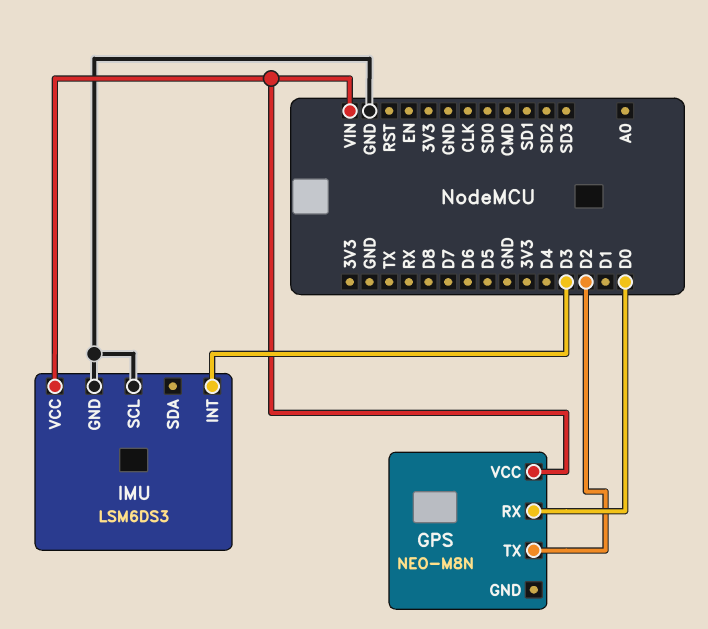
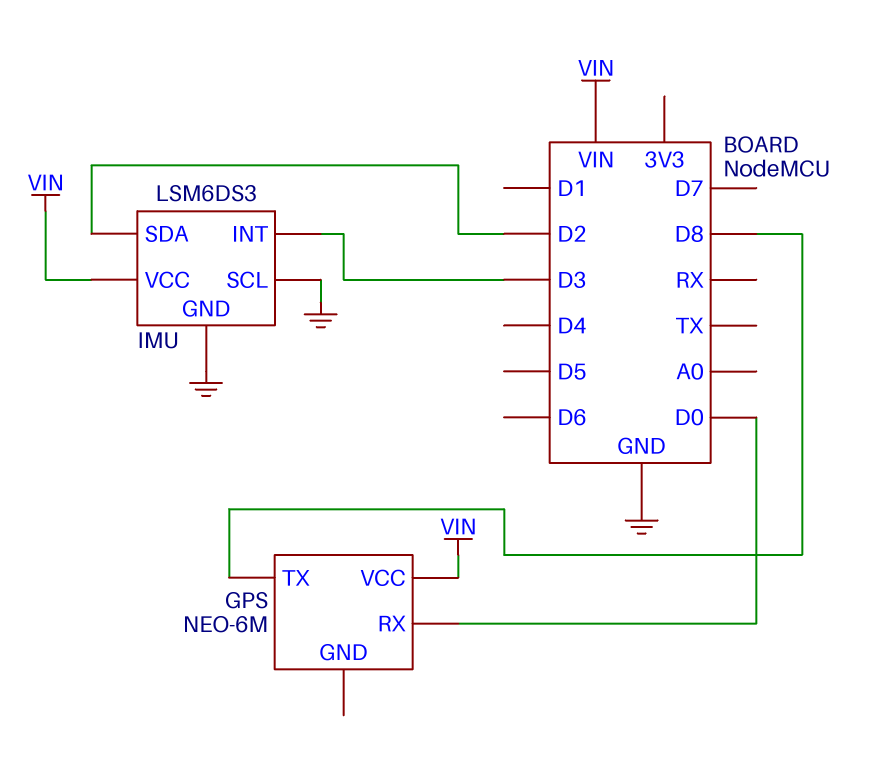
GPS: NEO-M8N -> NEO-6M
GPS pin TX: D2 -> D8
IMU pin SDA: none -> D2

